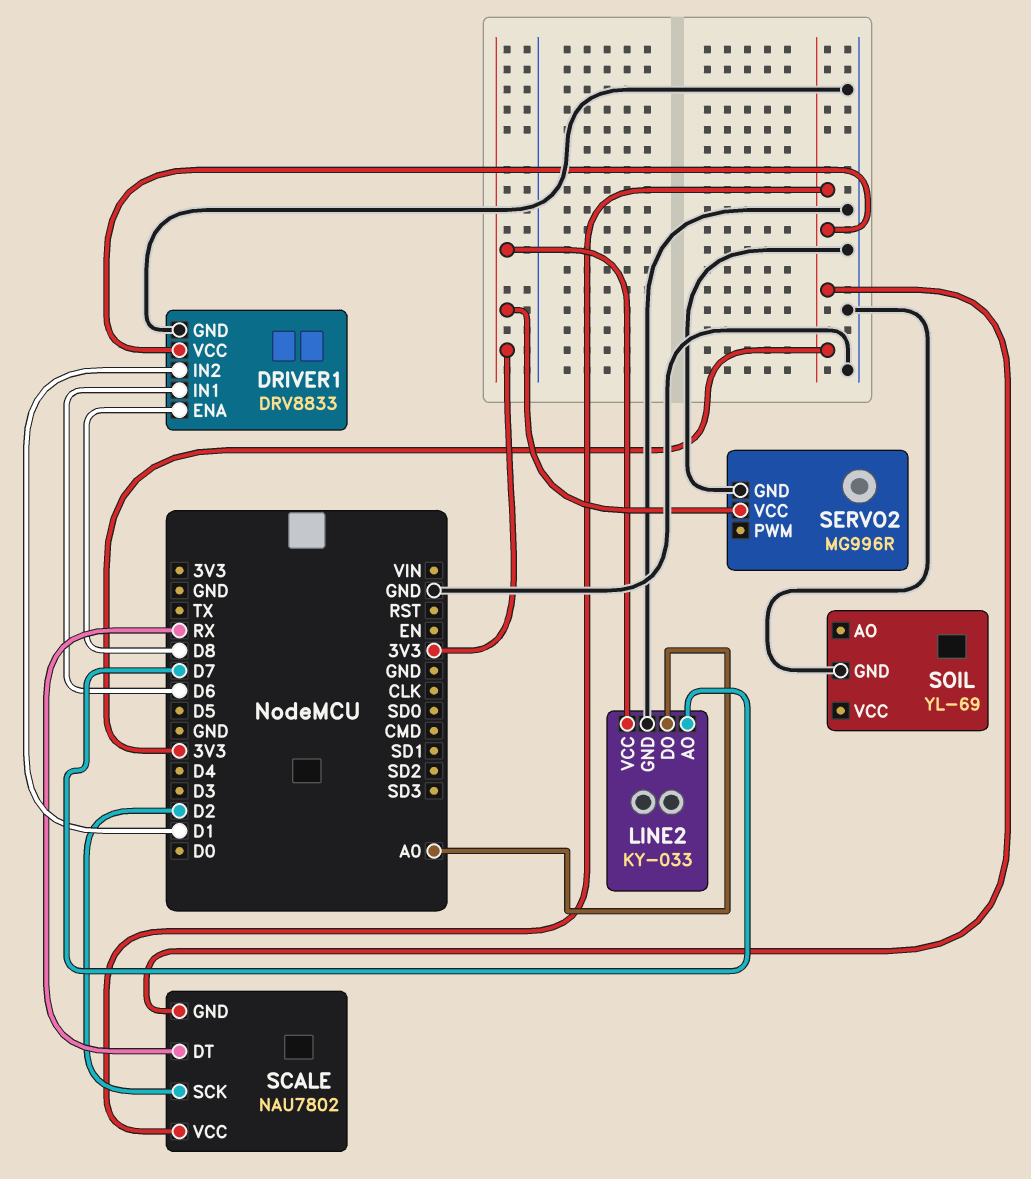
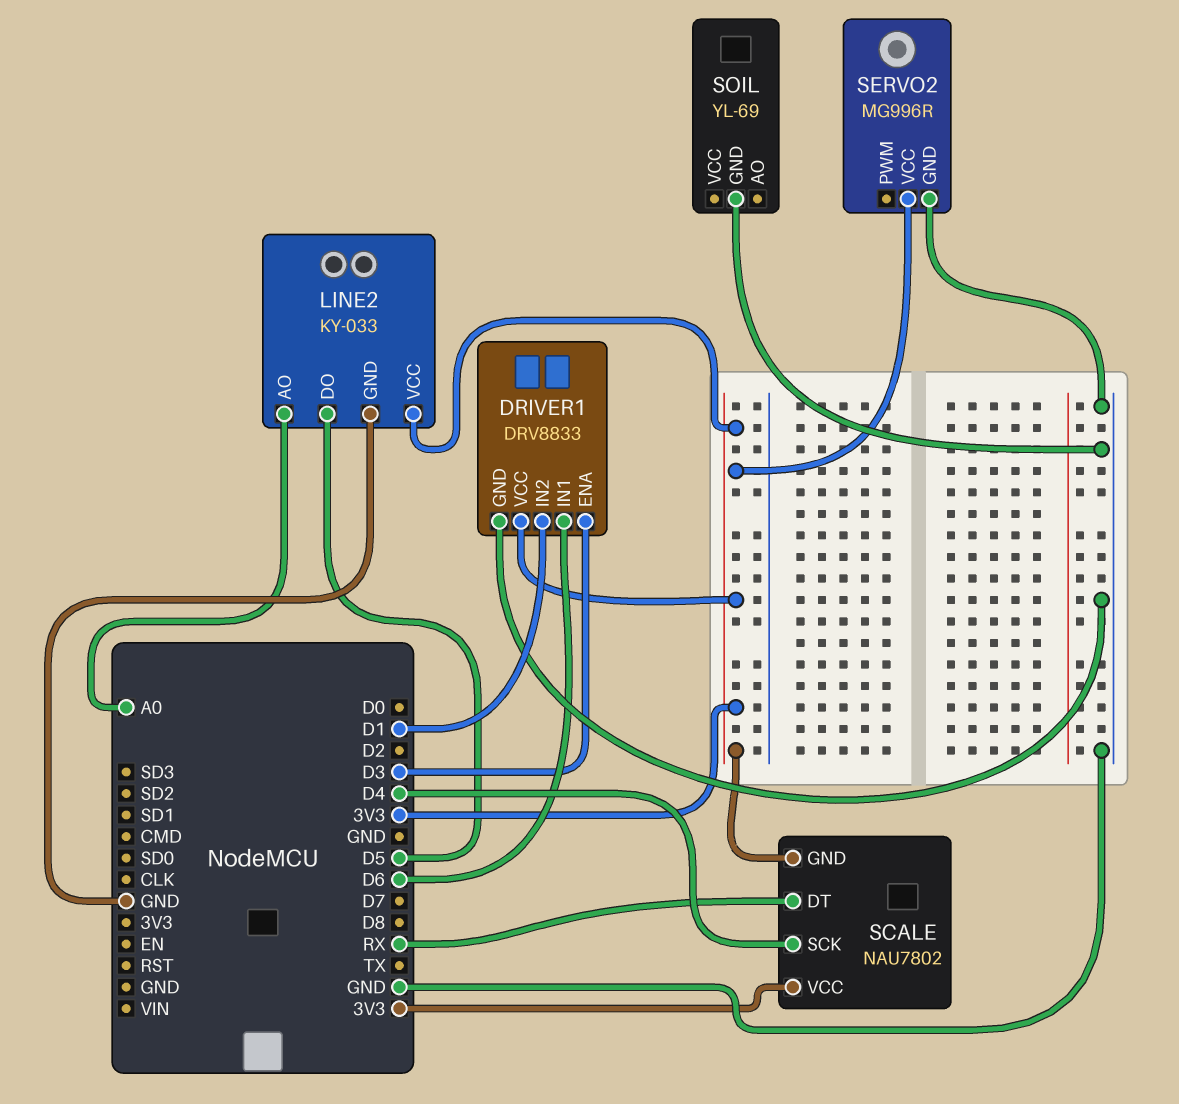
DRIVER1 pin ENA: D8 -> D3
LINE2 pin AO: D7 -> A0
LINE2 pin DO: A0 -> D5
SCALE pin SCK: D2 -> D4

